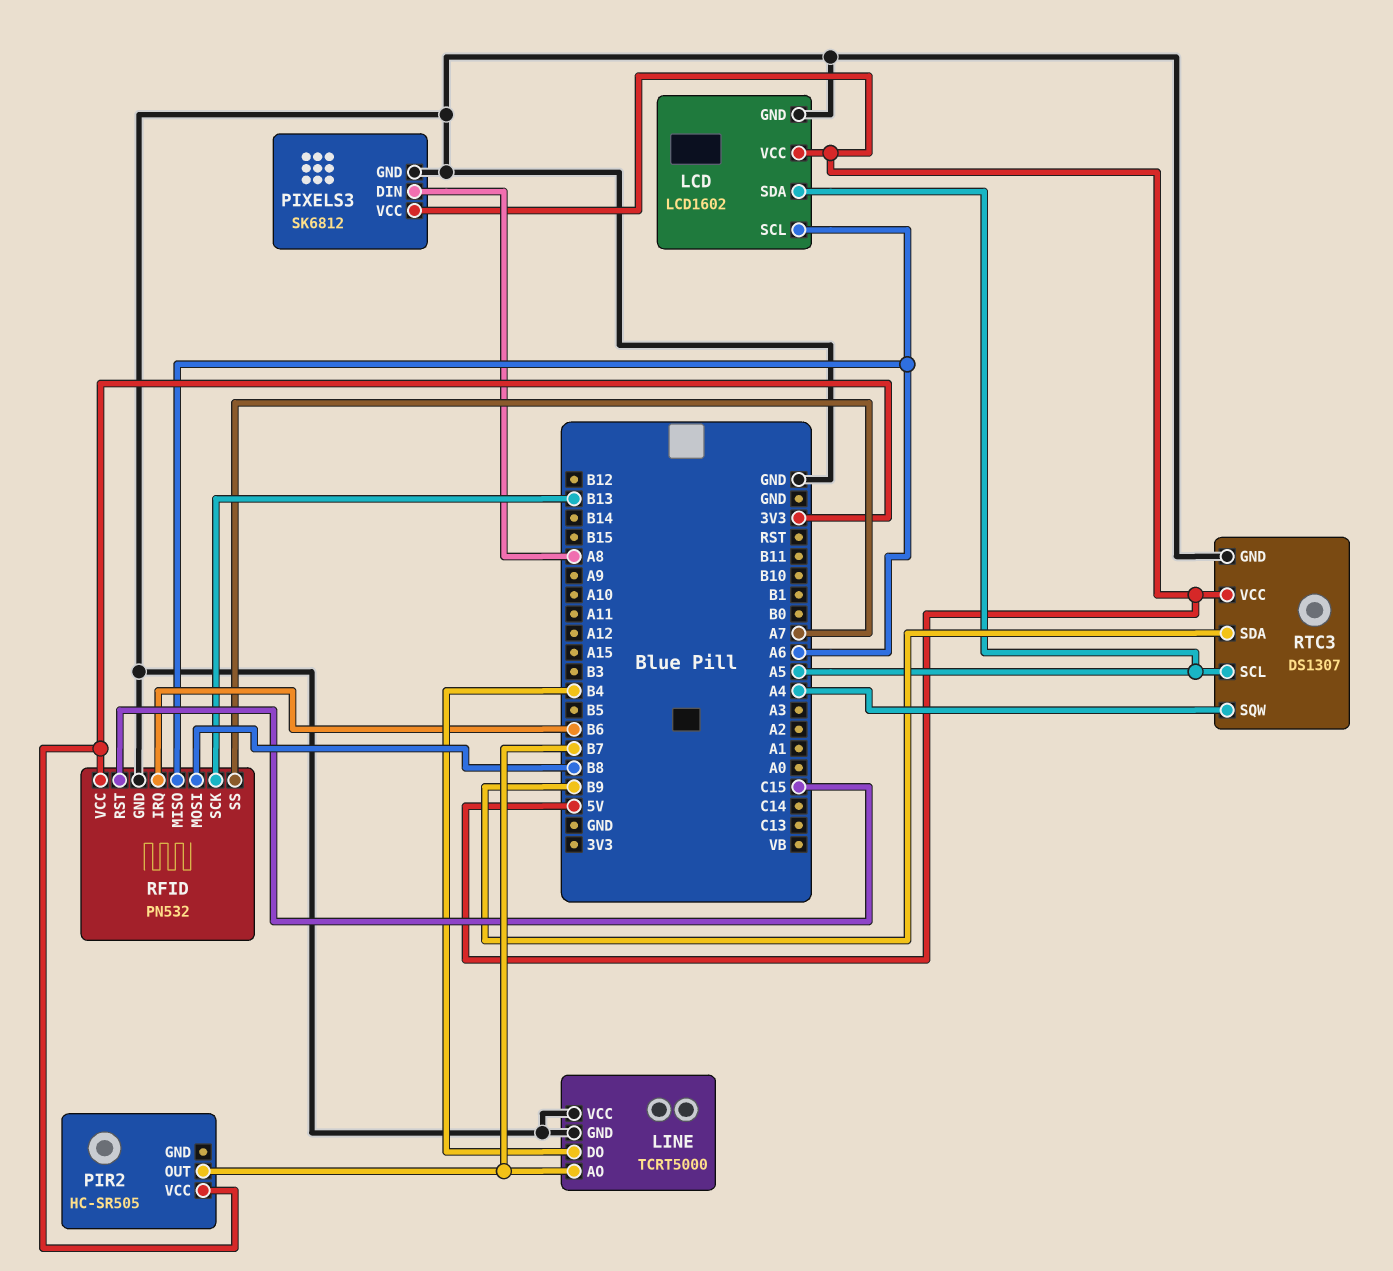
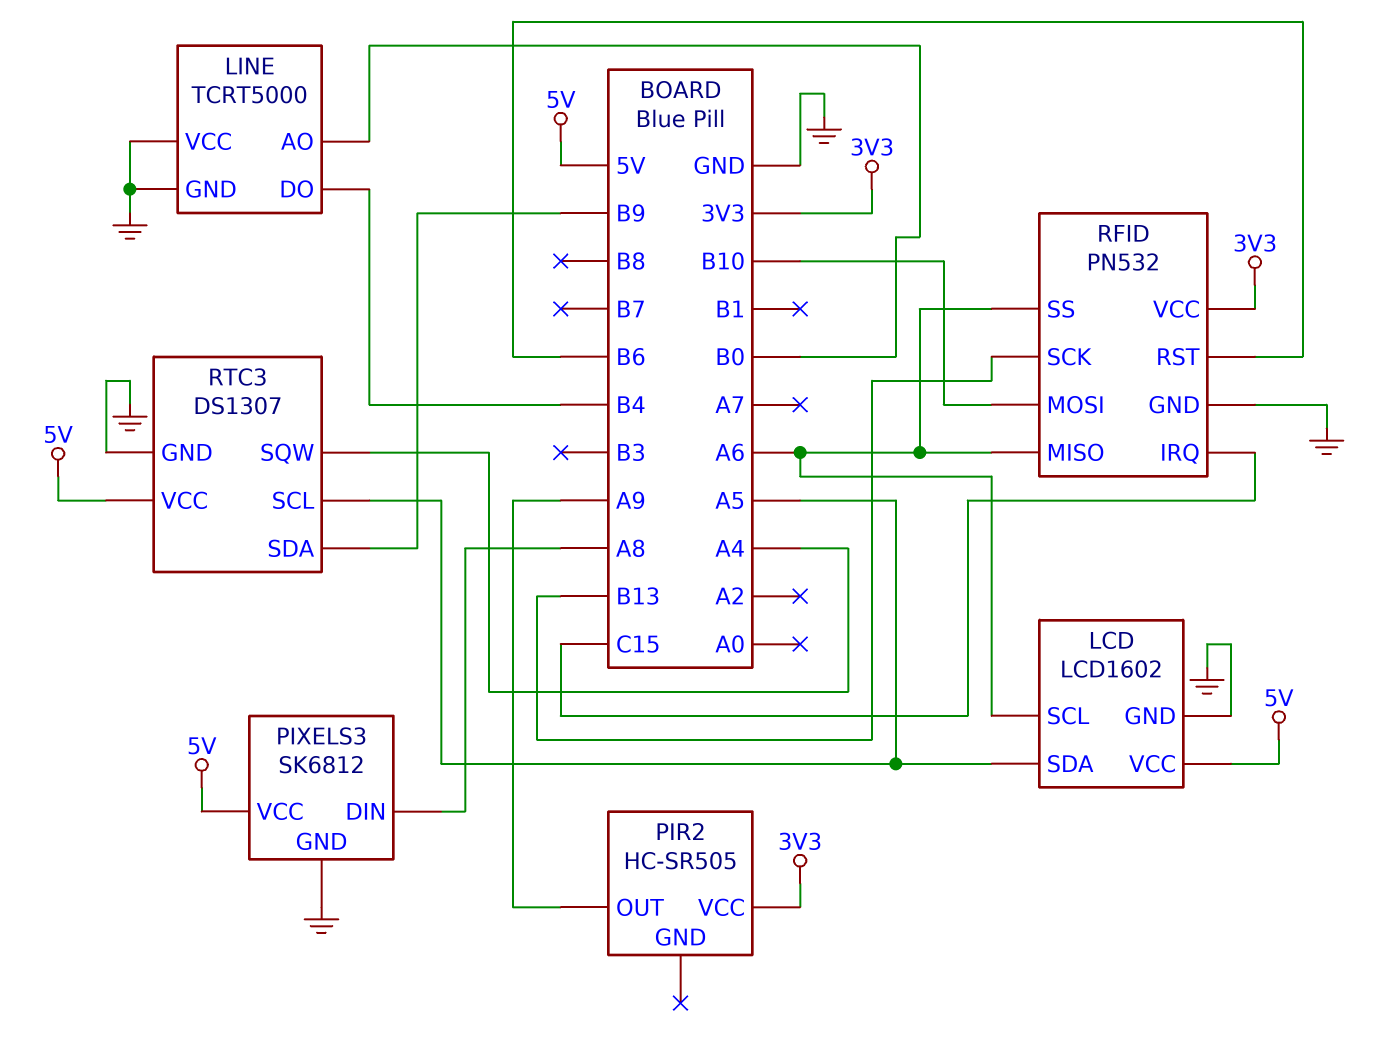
LINE pin AO: B7 -> B0
PIR2 pin OUT: B7 -> A9
RFID pin IRQ: B6 -> C15
RFID pin MOSI: B8 -> B10
RFID pin RST: C15 -> B6
RFID pin SS: A7 -> A6

